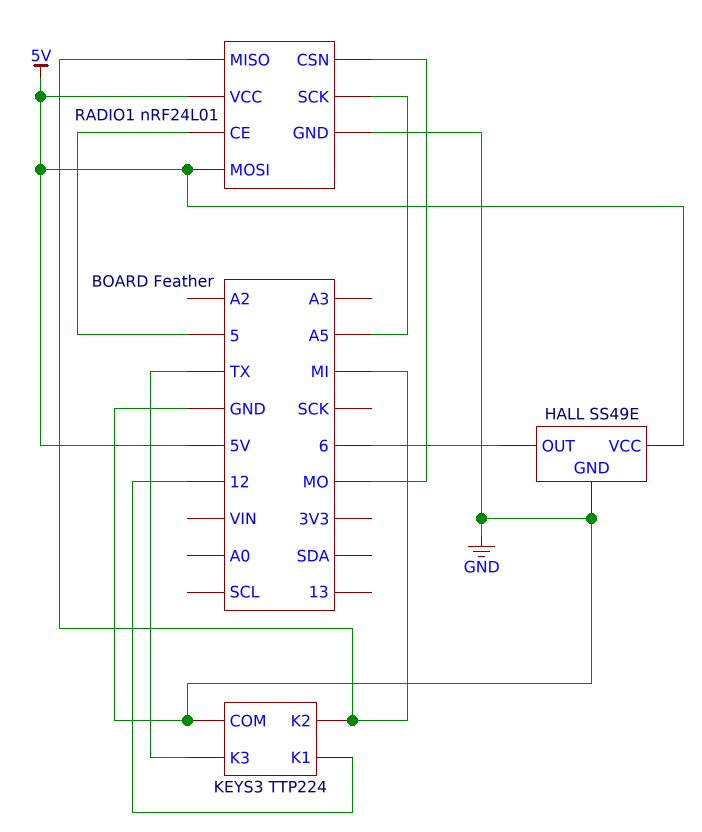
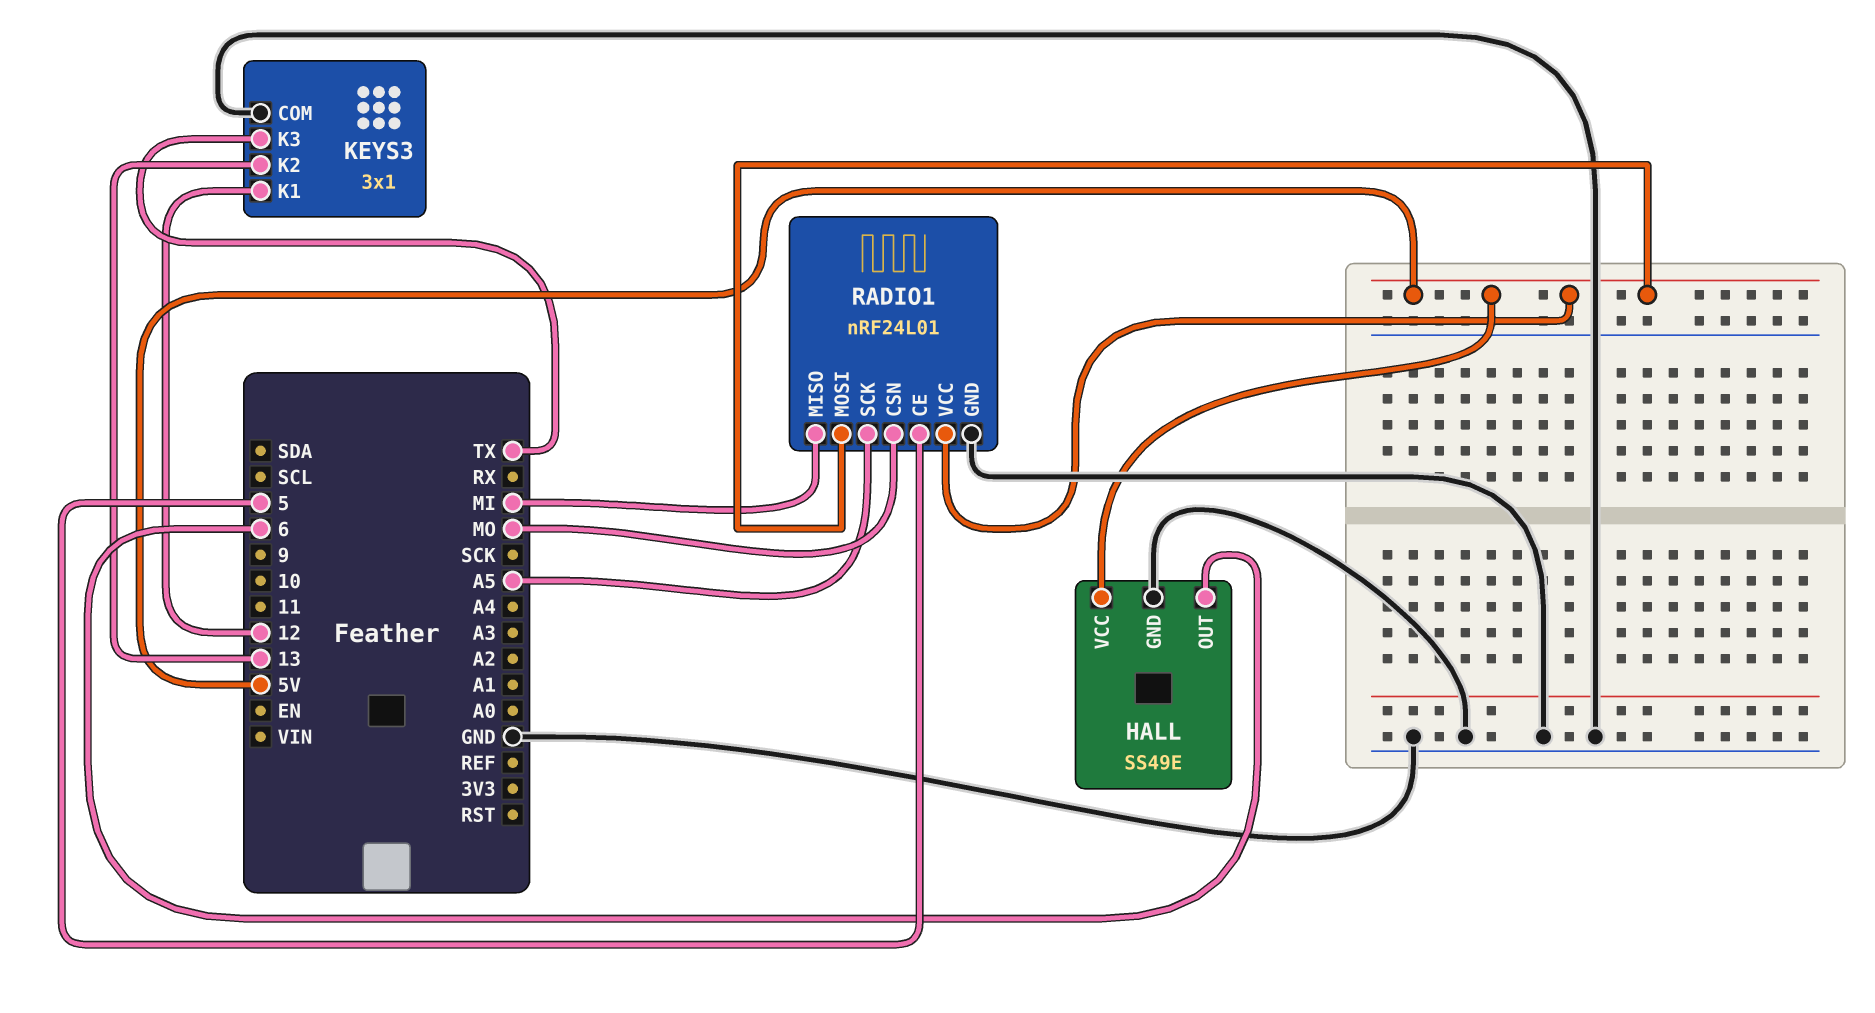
KEYS3: TTP224 -> 3x1
KEYS3 pin K2: MI -> 13

